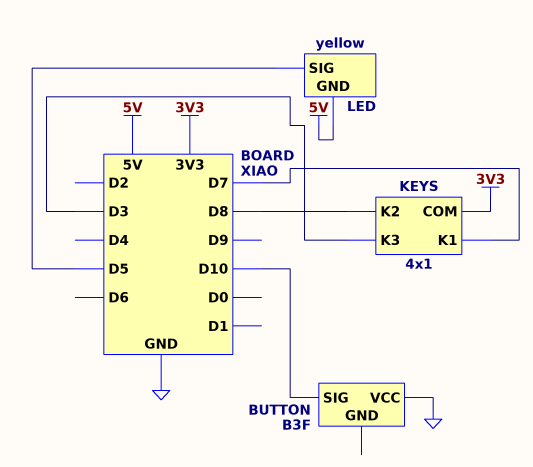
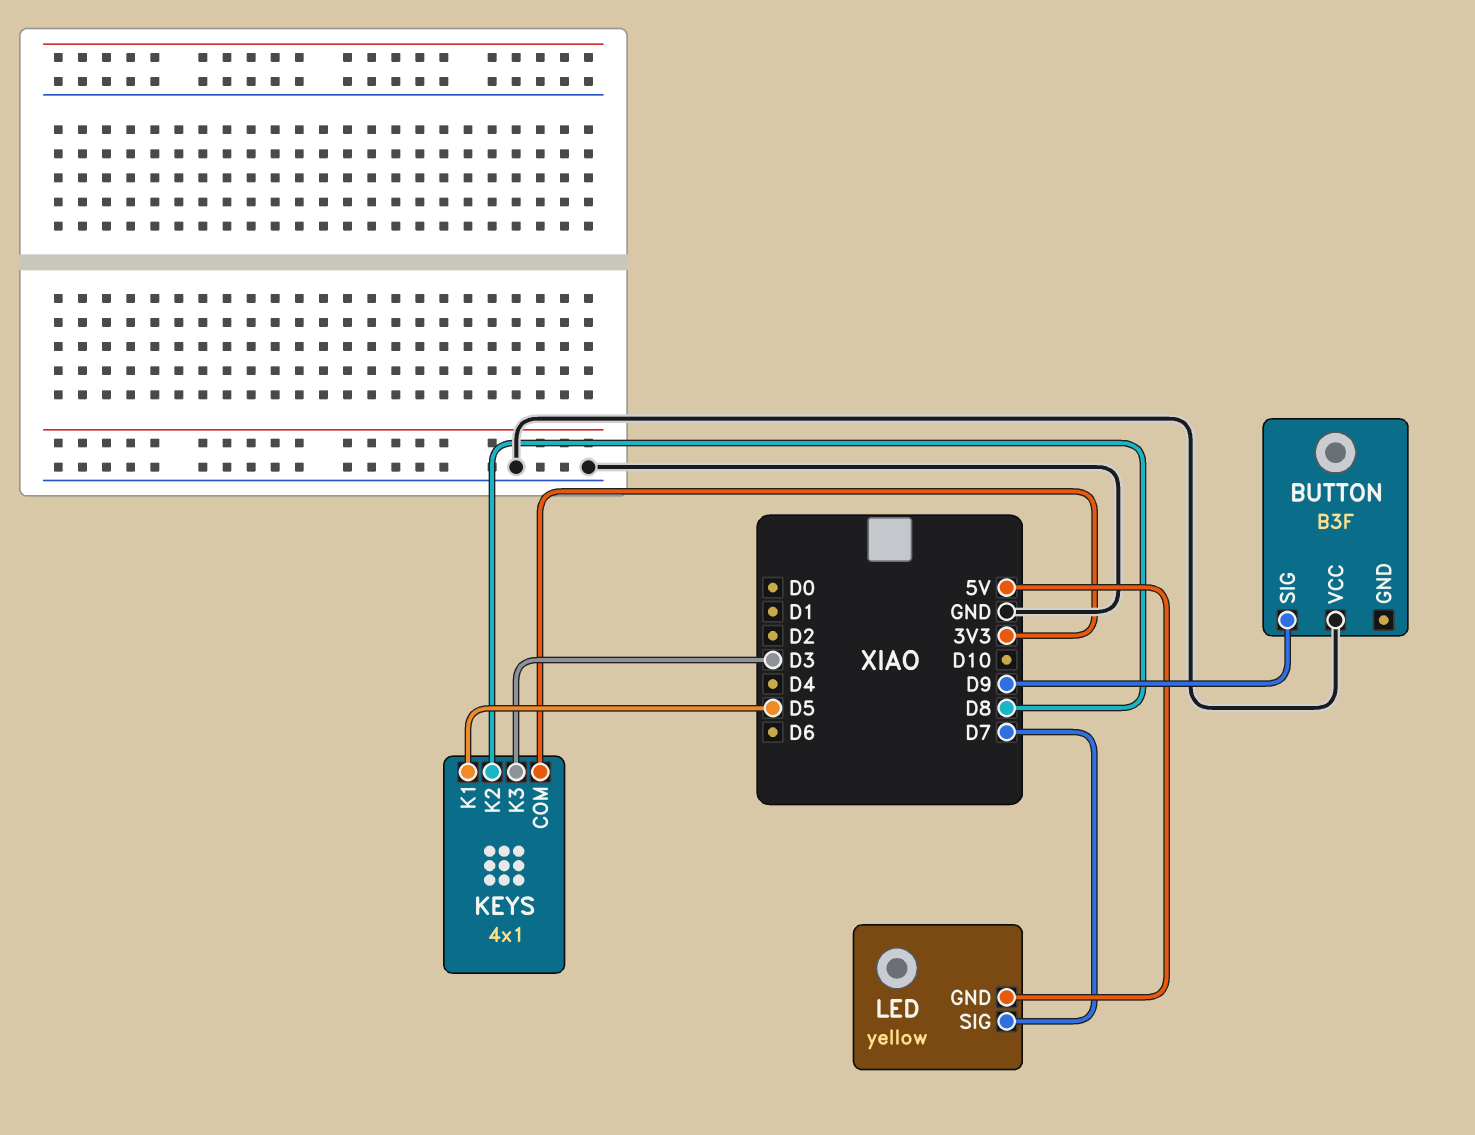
BUTTON pin SIG: D10 -> D9
KEYS pin K1: D7 -> D5
LED pin SIG: D5 -> D7

